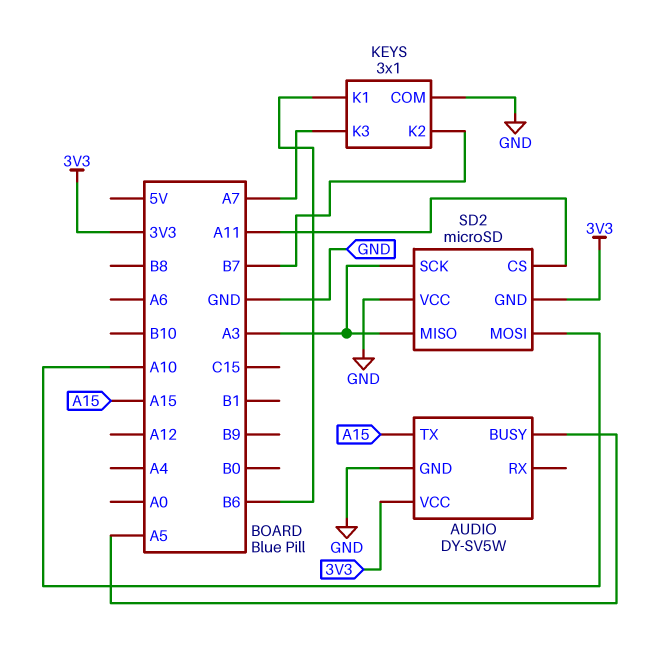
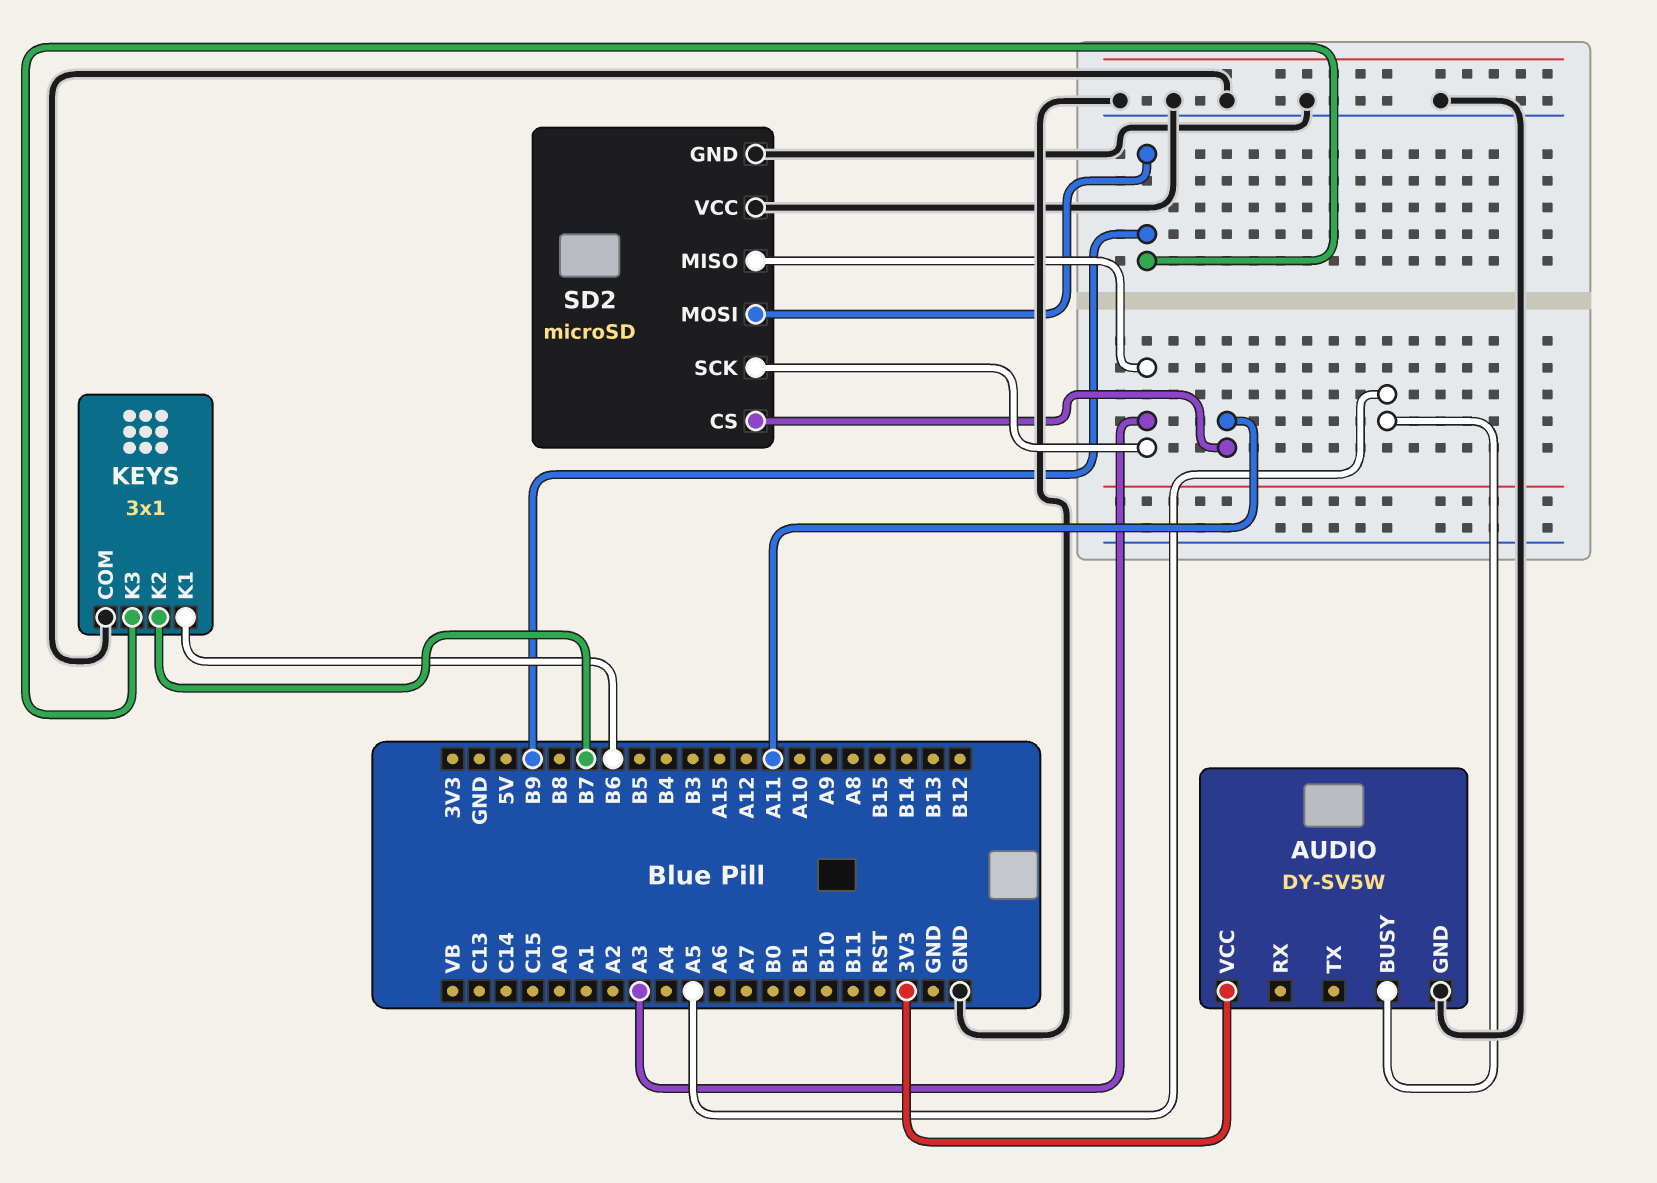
AUDIO pin TX: A15 -> none
KEYS pin K3: A7 -> B9
SD2 pin GND: 3V3 -> GND
SD2 pin MOSI: A10 -> B9

